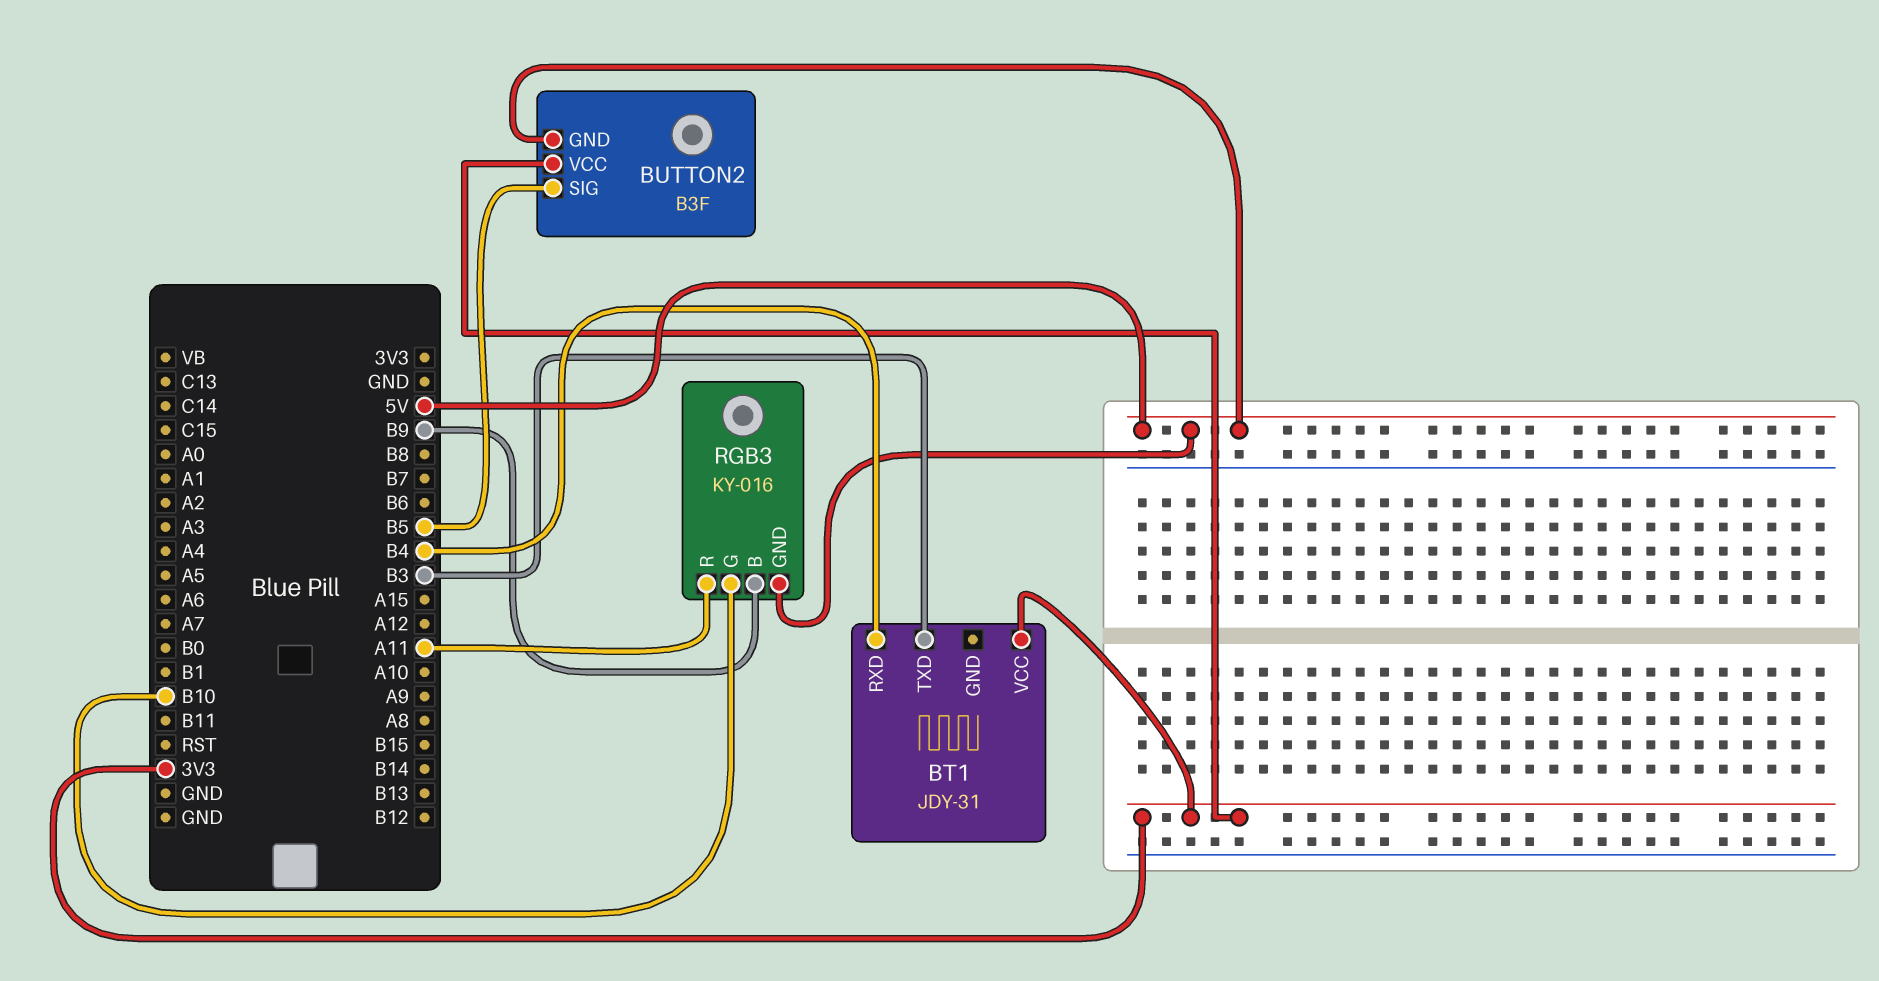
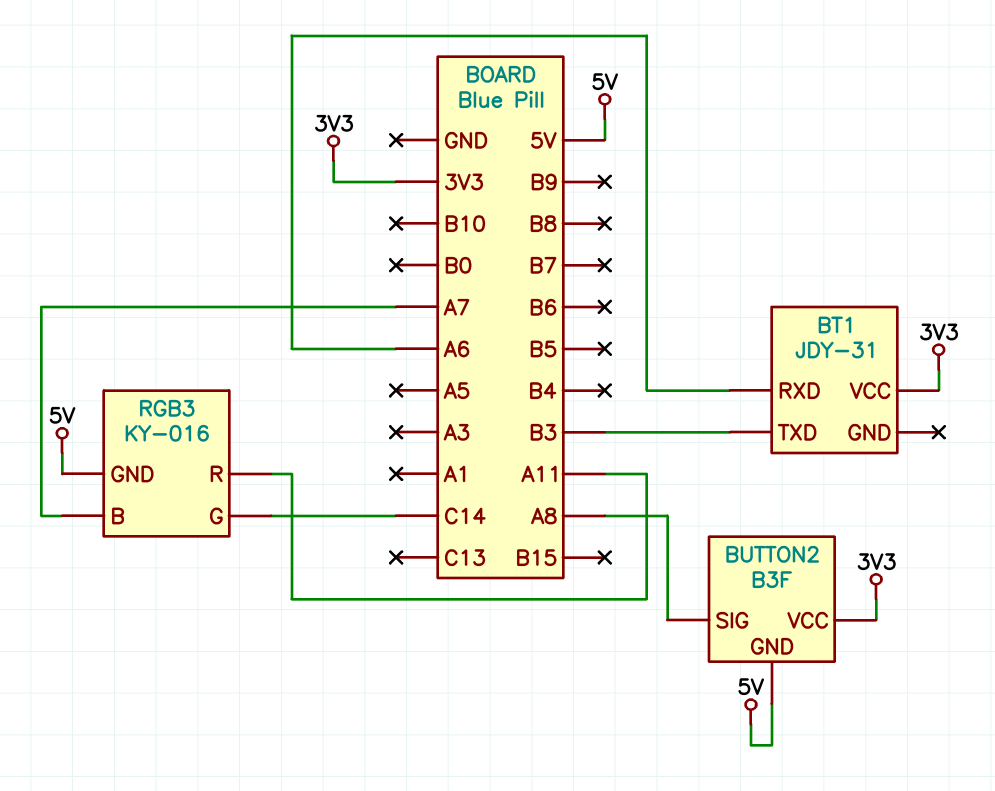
BT1 pin RXD: B4 -> A6
BUTTON2 pin SIG: B5 -> A8
RGB3 pin B: B9 -> A7
RGB3 pin G: B10 -> C14

